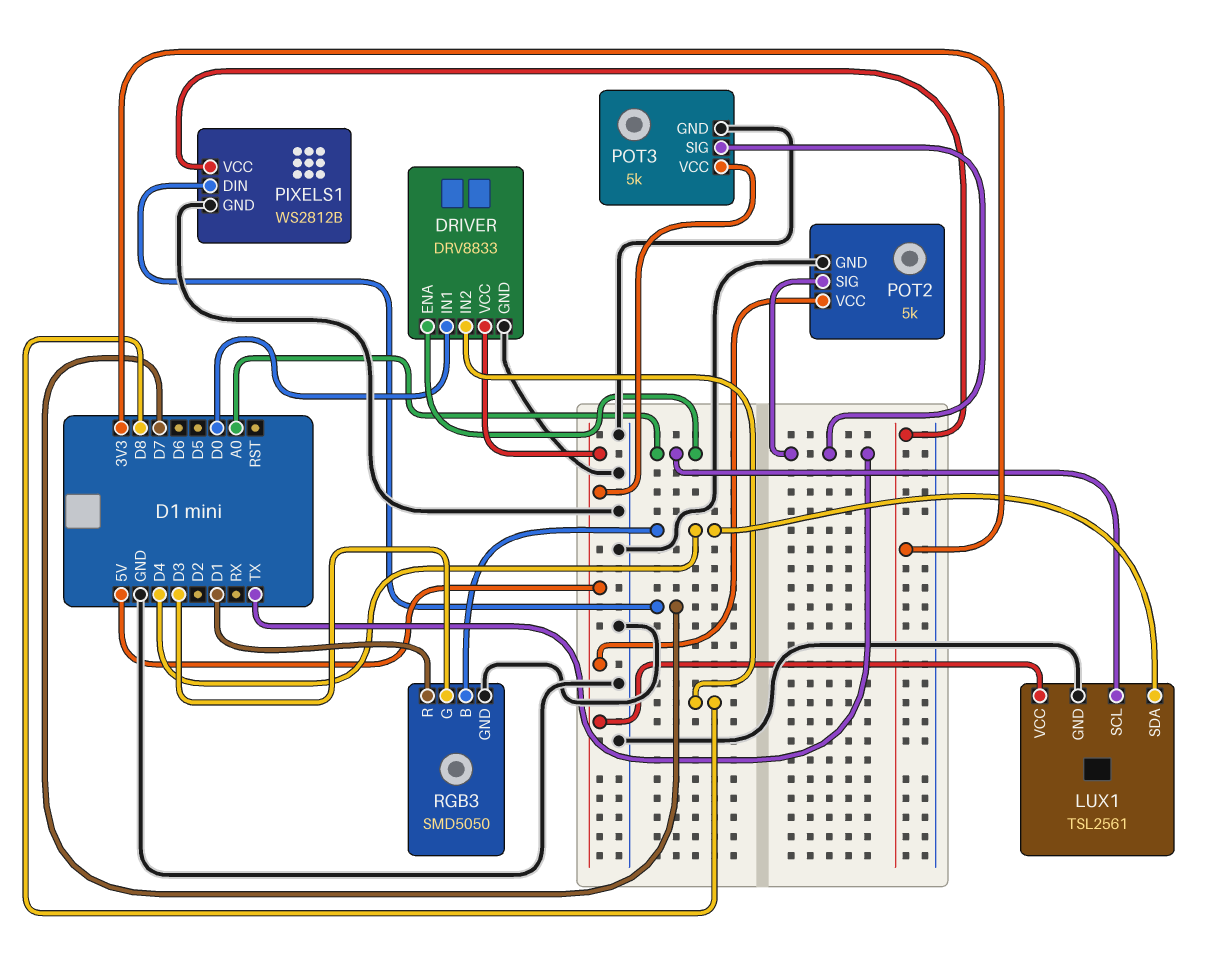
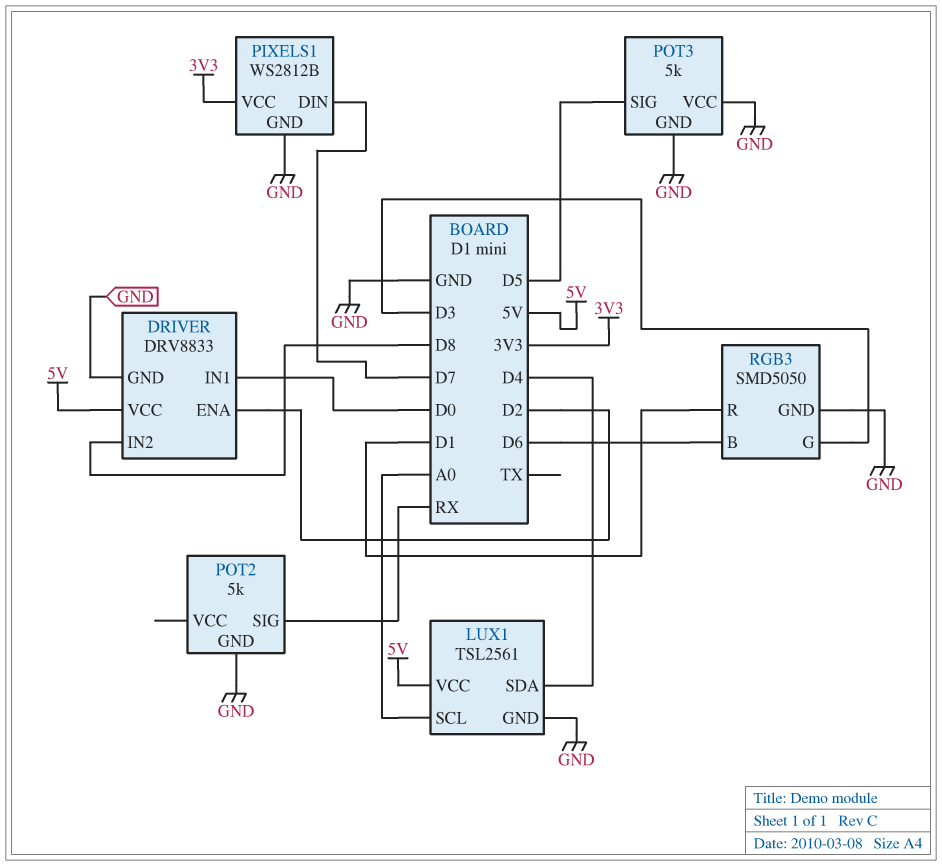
DRIVER pin ENA: A0 -> D2
POT2 pin SIG: TX -> RX
POT2 pin VCC: 5V -> none
POT3 pin SIG: TX -> D5
POT3 pin VCC: 5V -> GND
RGB3 pin B: D4 -> D6

